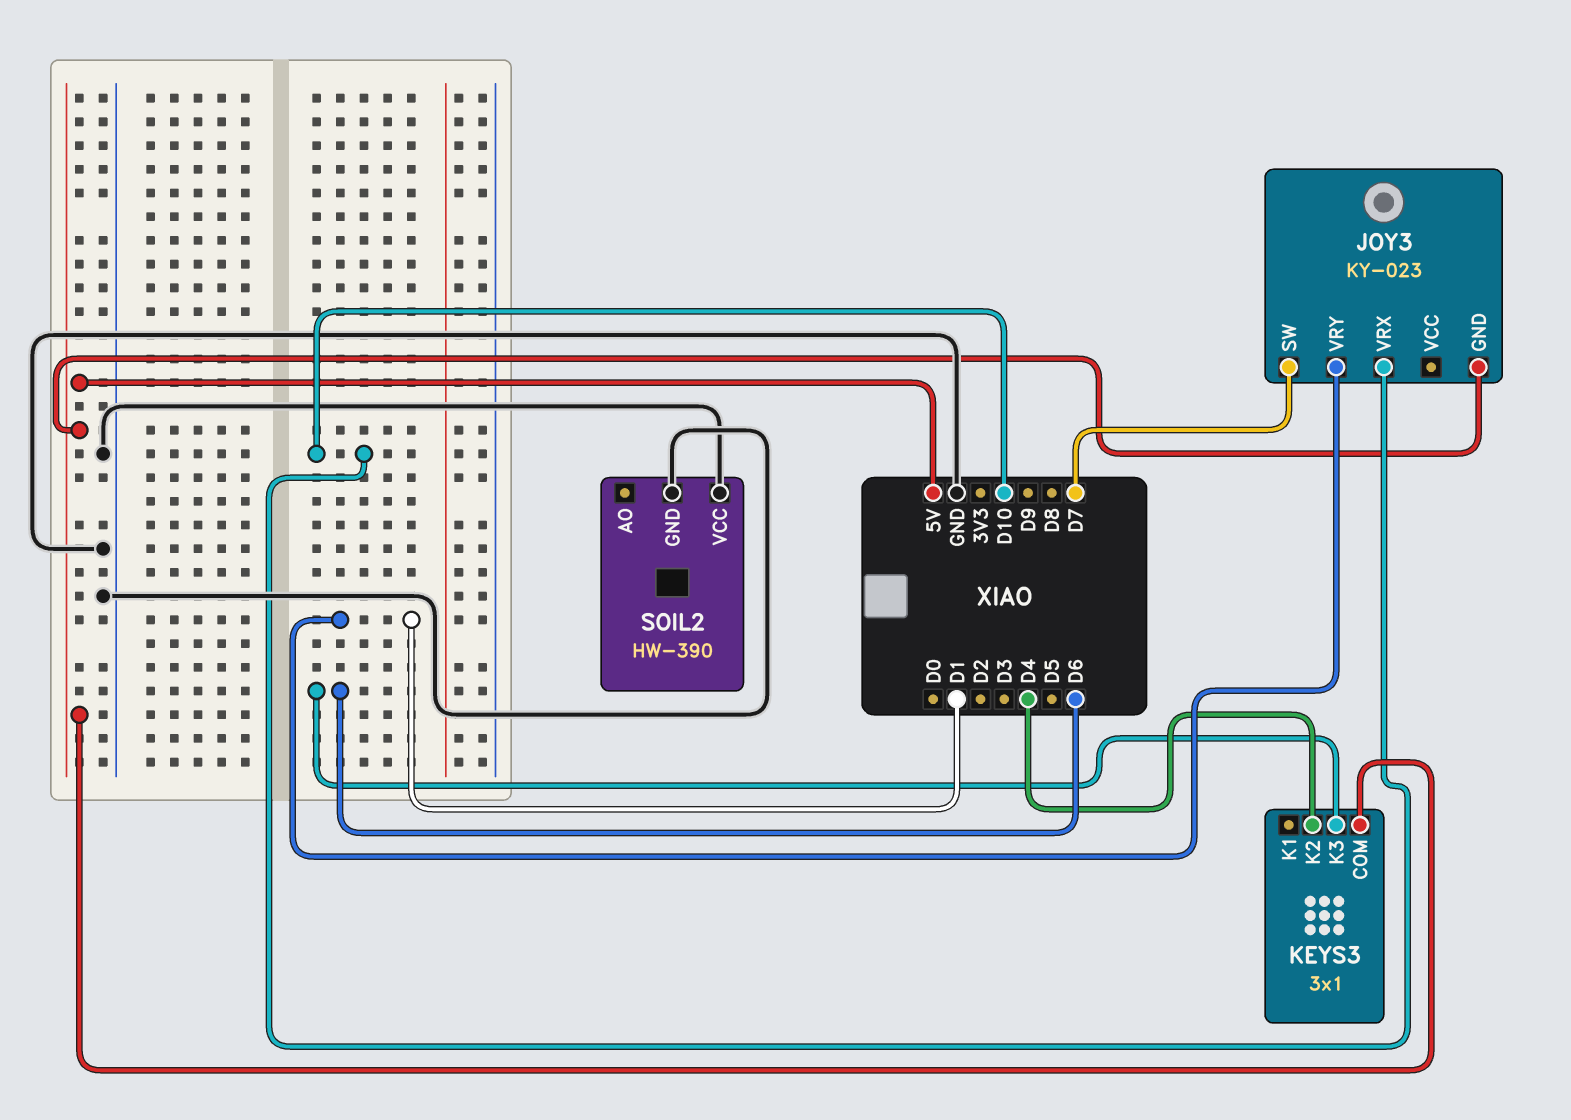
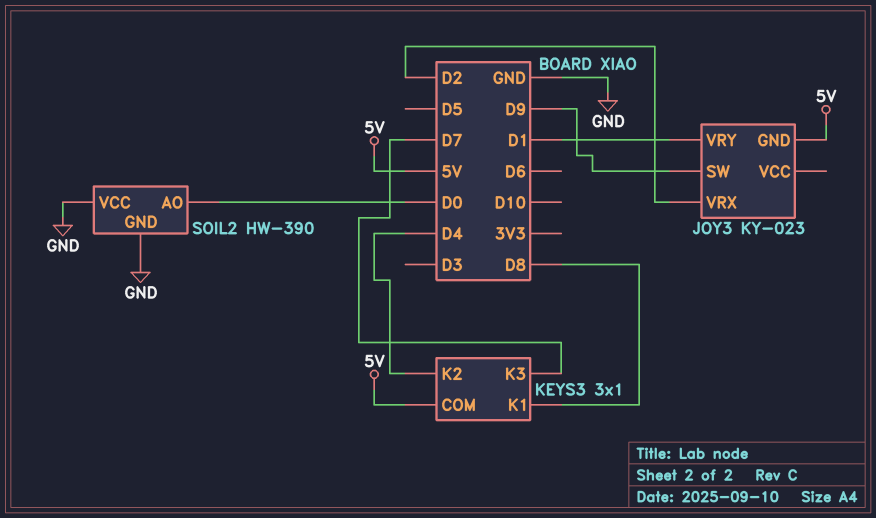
JOY3 pin SW: D7 -> D9
JOY3 pin VRX: D10 -> D2
KEYS3 pin K1: none -> D8
KEYS3 pin K3: D6 -> D7
SOIL2 pin AO: none -> D0

